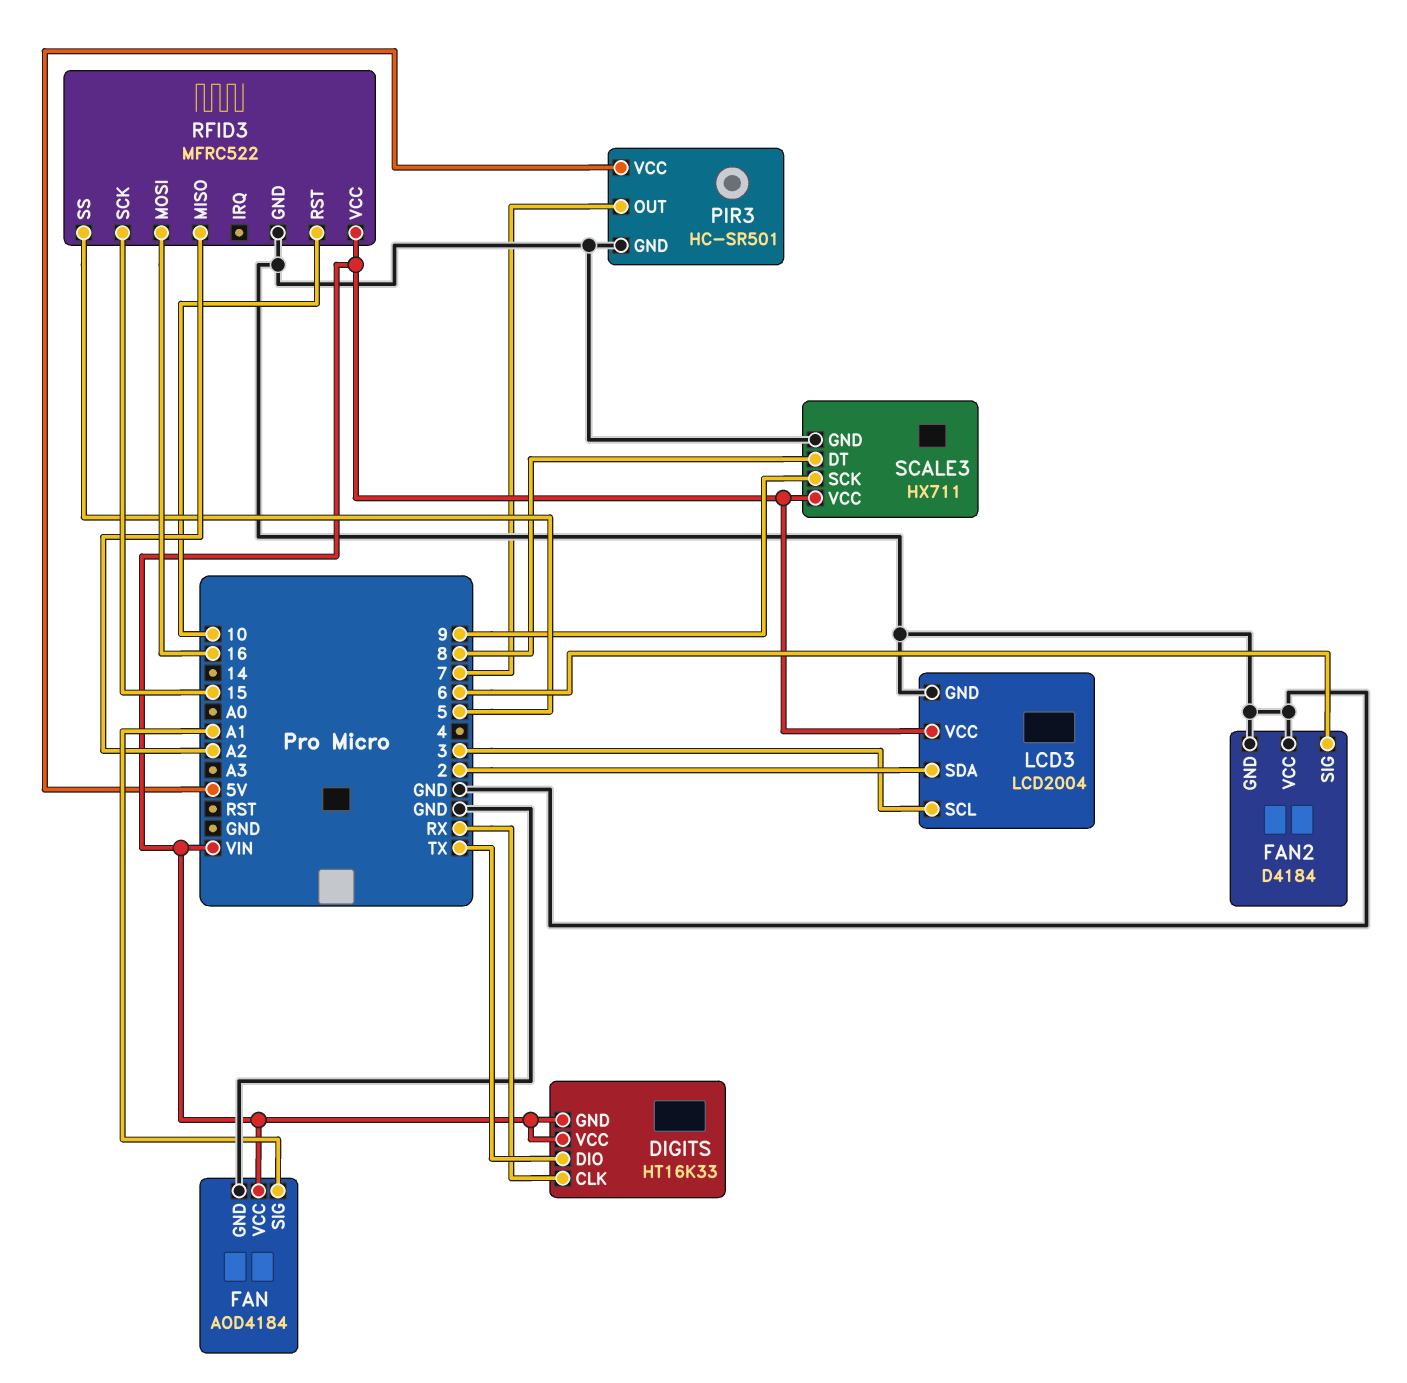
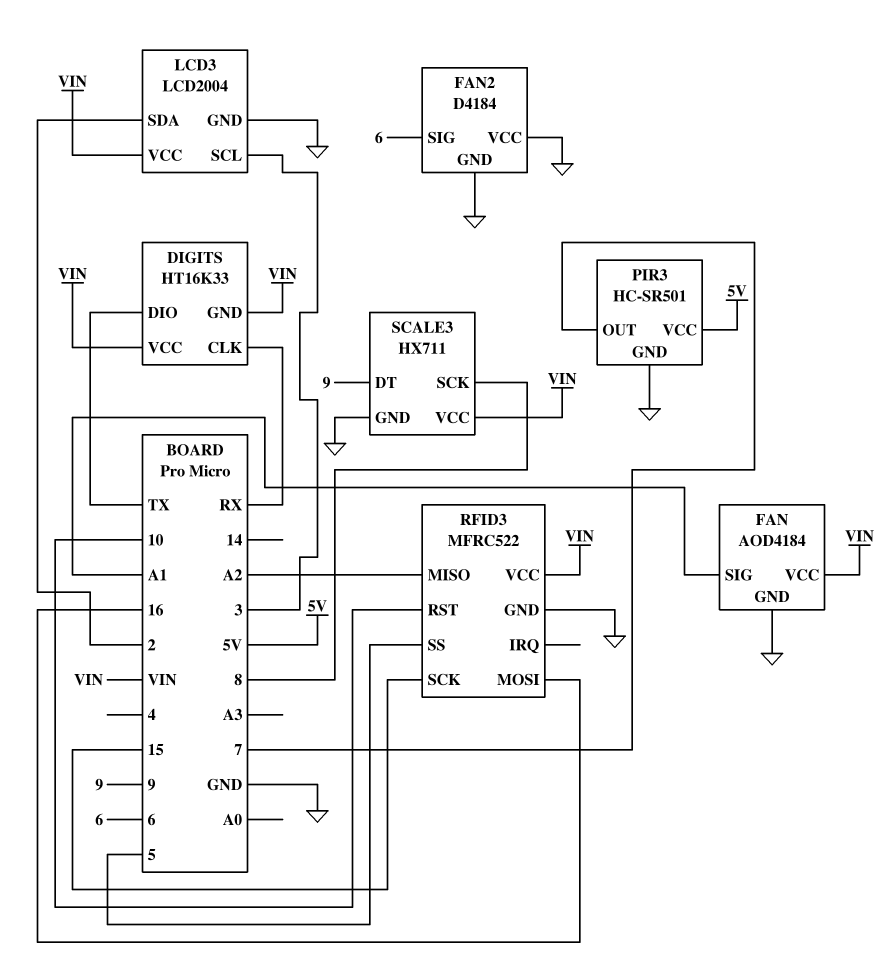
SCALE3 pin DT: 8 -> 9
SCALE3 pin SCK: 9 -> 8

